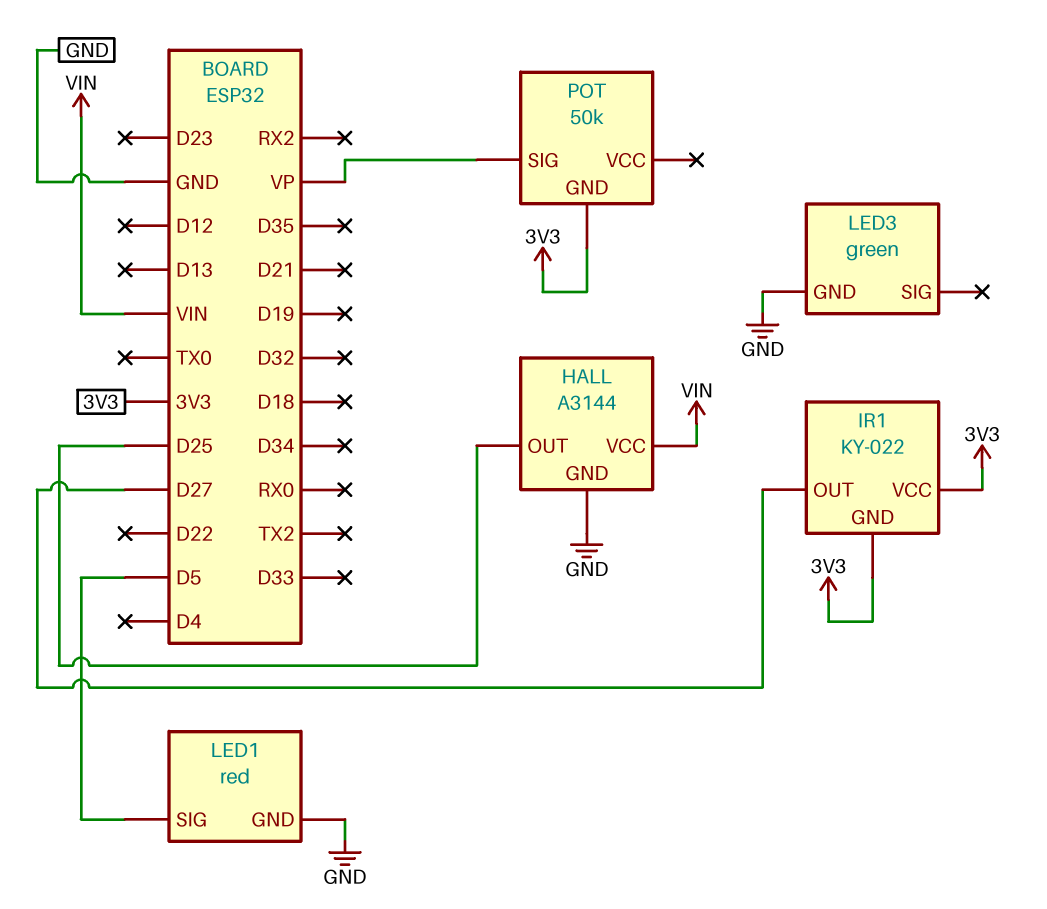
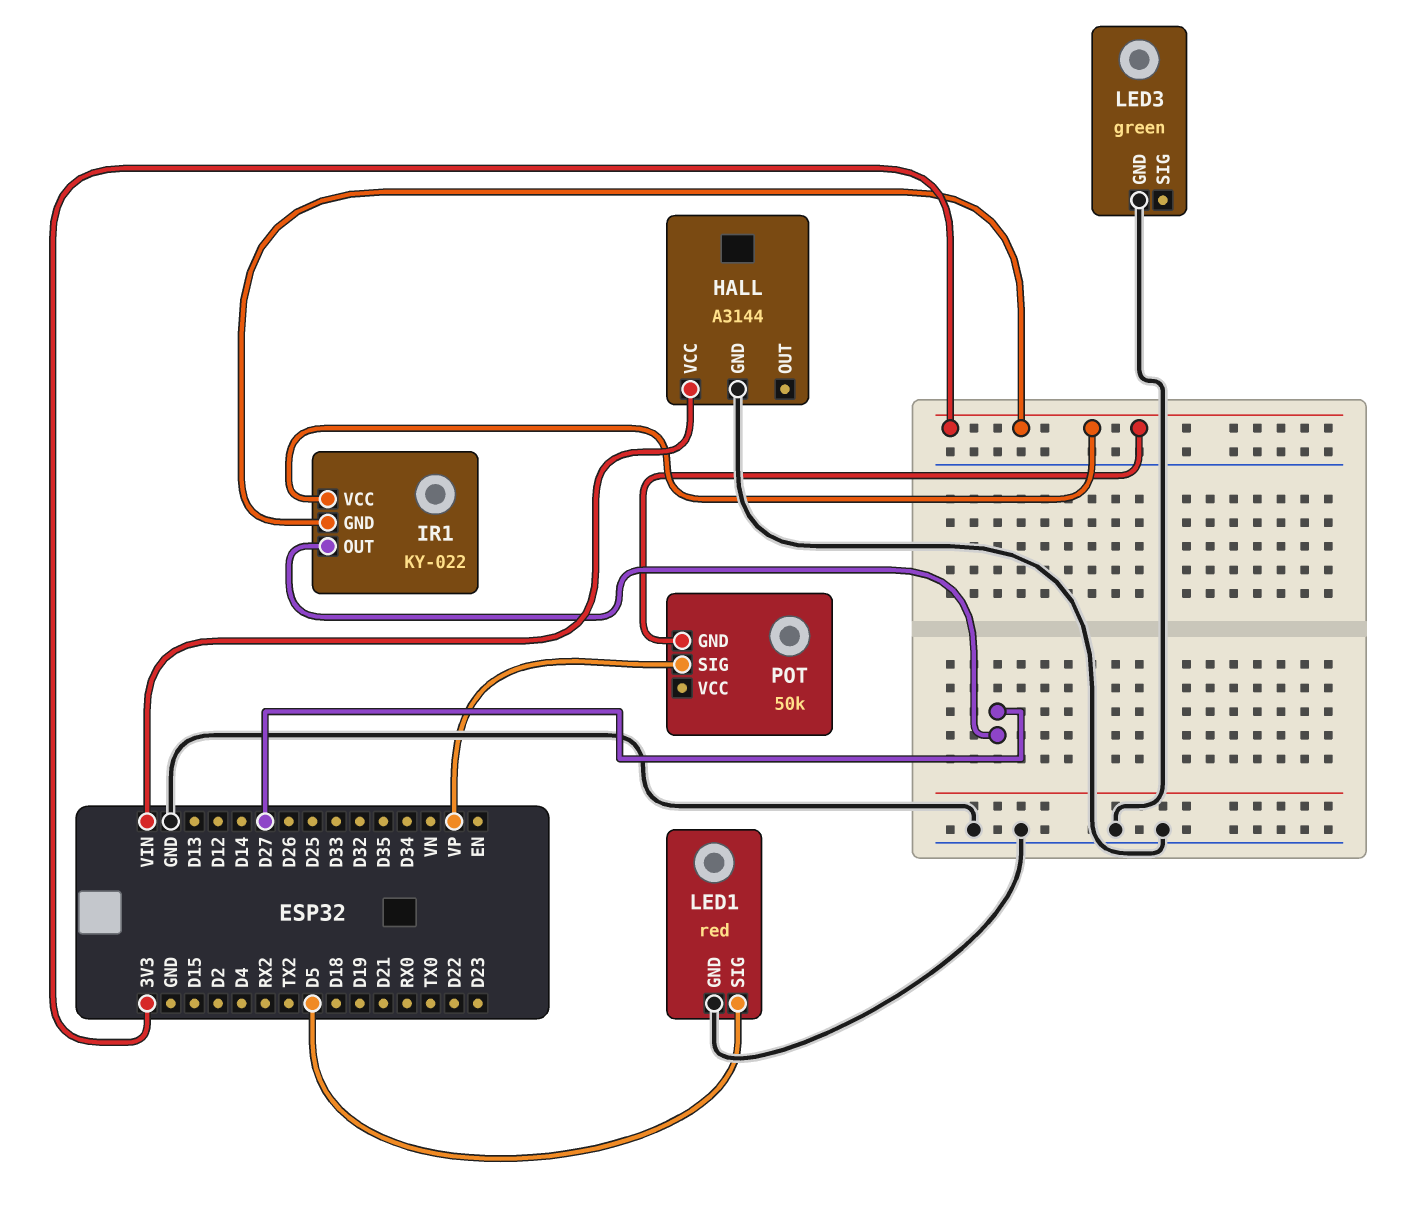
HALL pin OUT: D25 -> none

